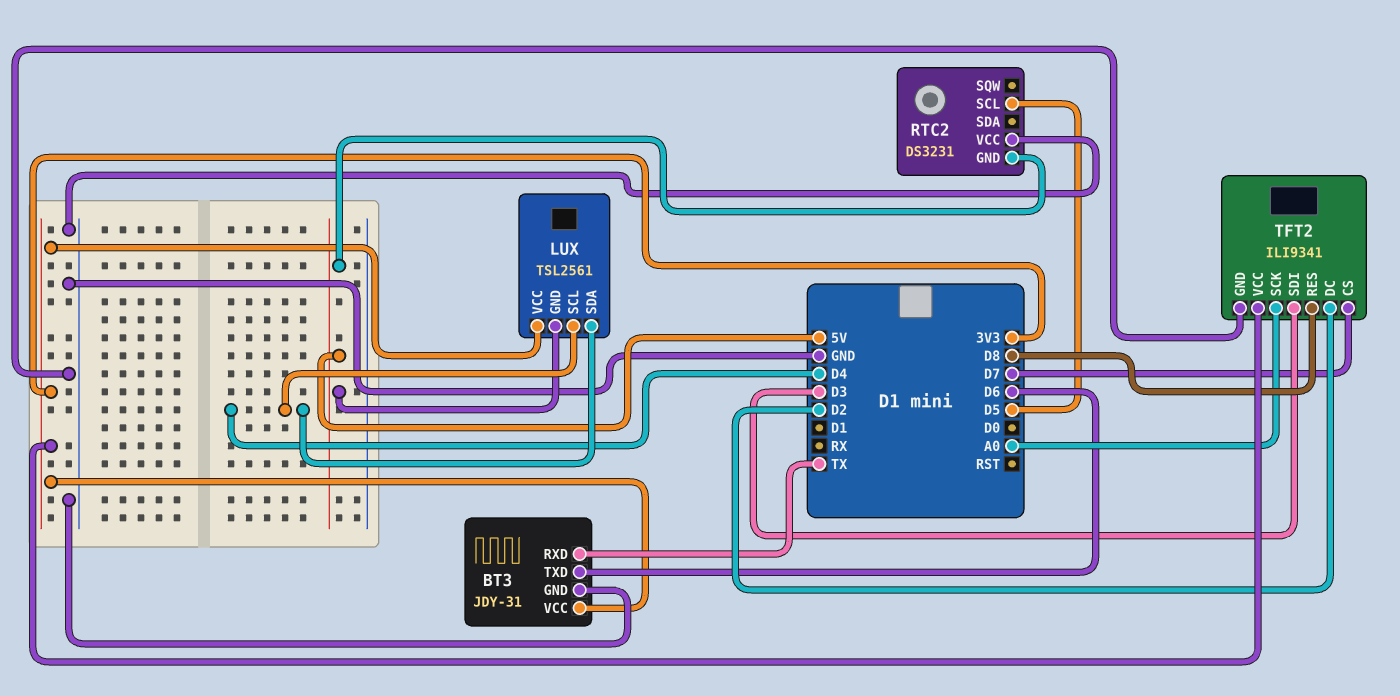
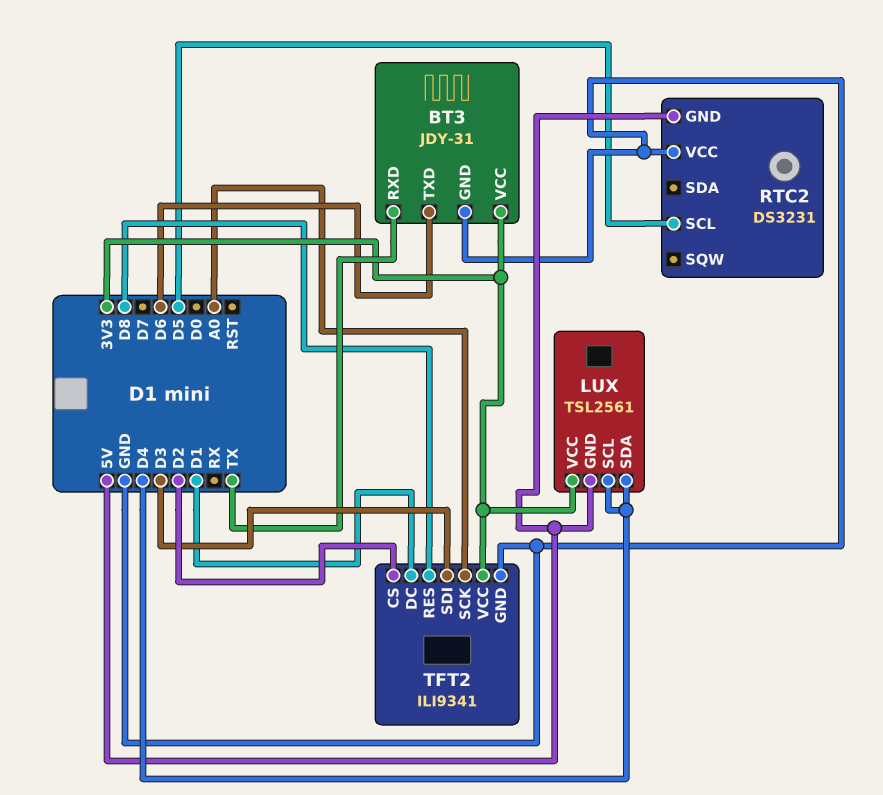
TFT2 pin CS: D7 -> D2
TFT2 pin DC: D2 -> D1

